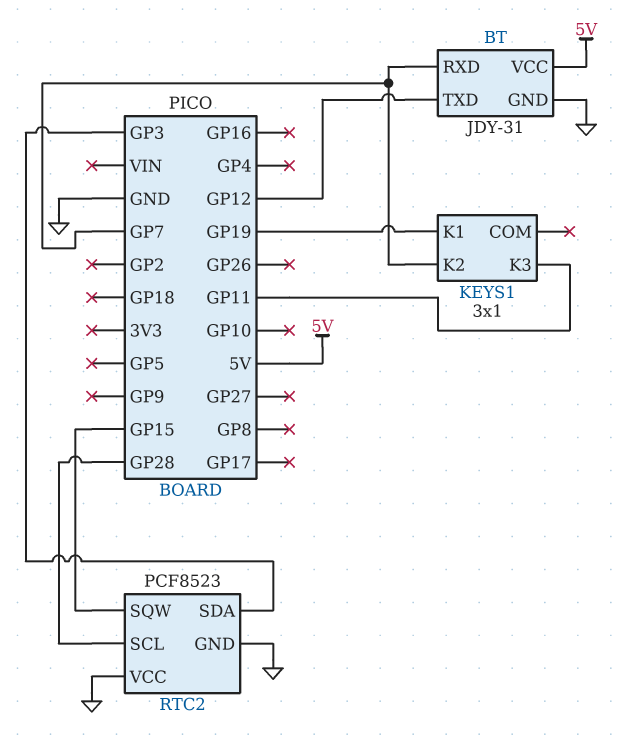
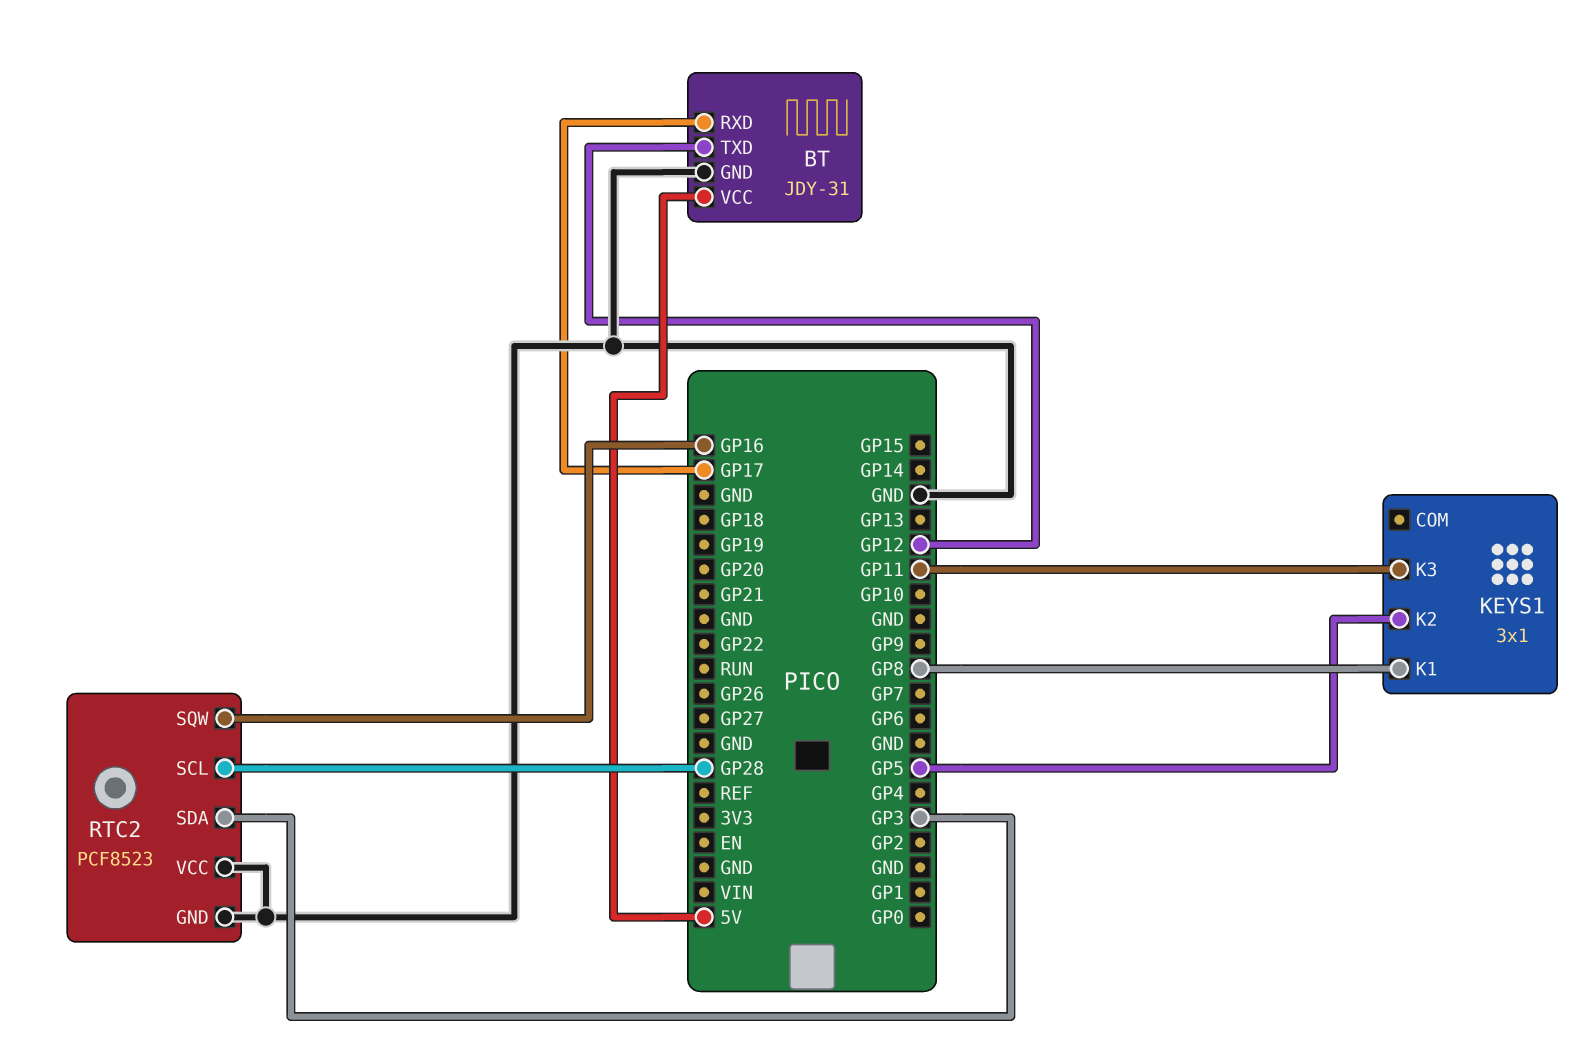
BT pin RXD: GP7 -> GP17
KEYS1 pin K1: GP19 -> GP8
KEYS1 pin K2: GP7 -> GP5
RTC2 pin SQW: GP15 -> GP16

